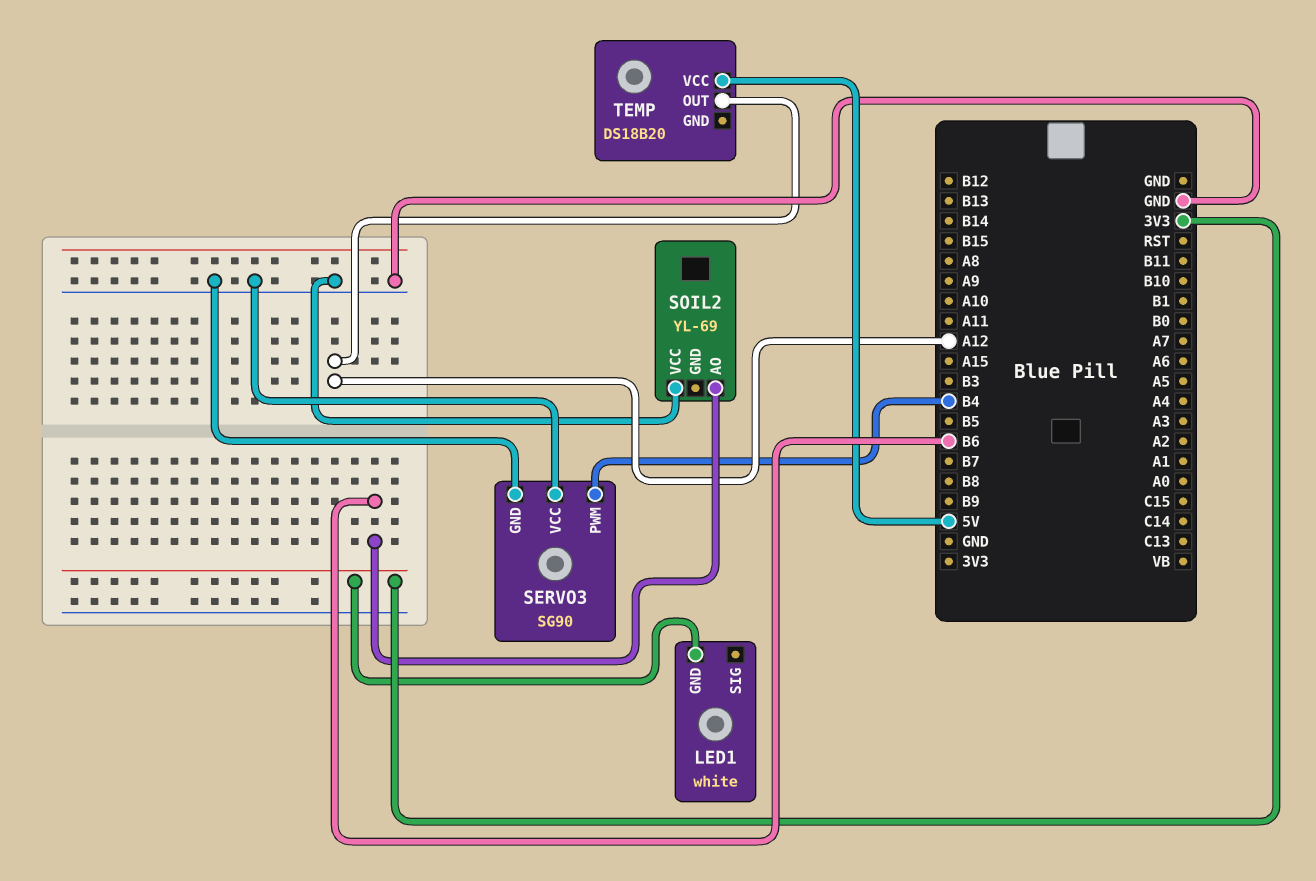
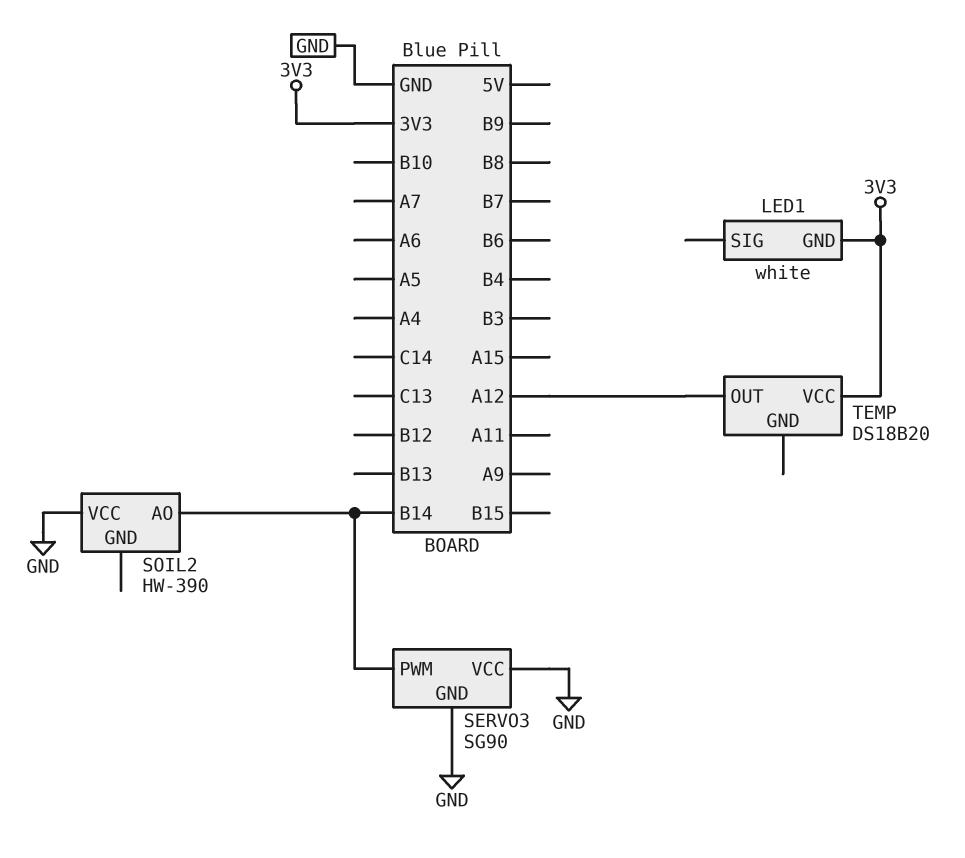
SERVO3 pin PWM: B4 -> B14
SOIL2: YL-69 -> HW-390
SOIL2 pin AO: B6 -> B14
TEMP pin VCC: 5V -> 3V3

